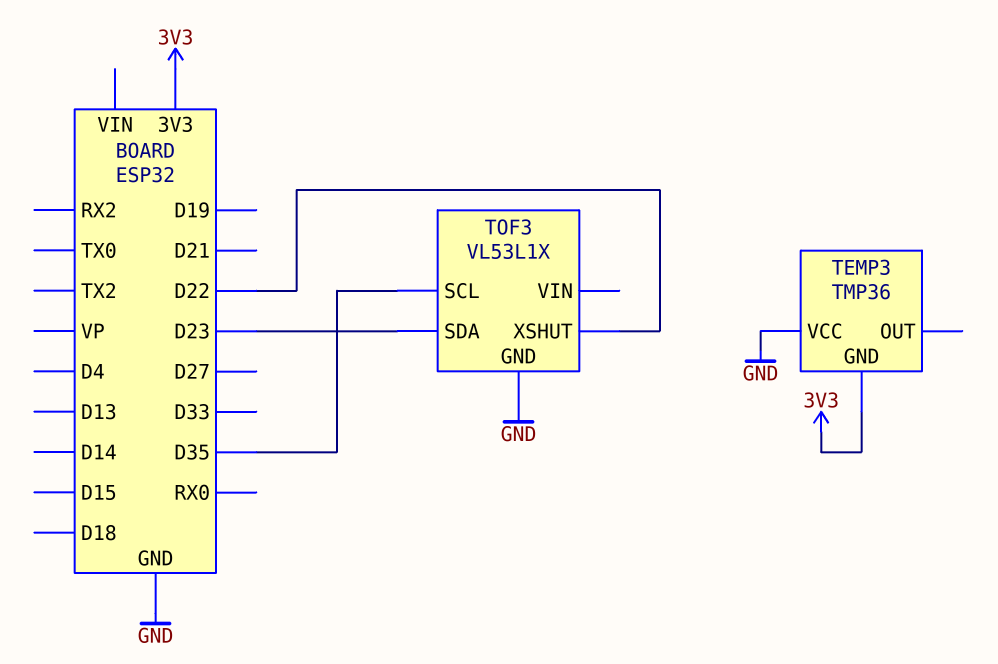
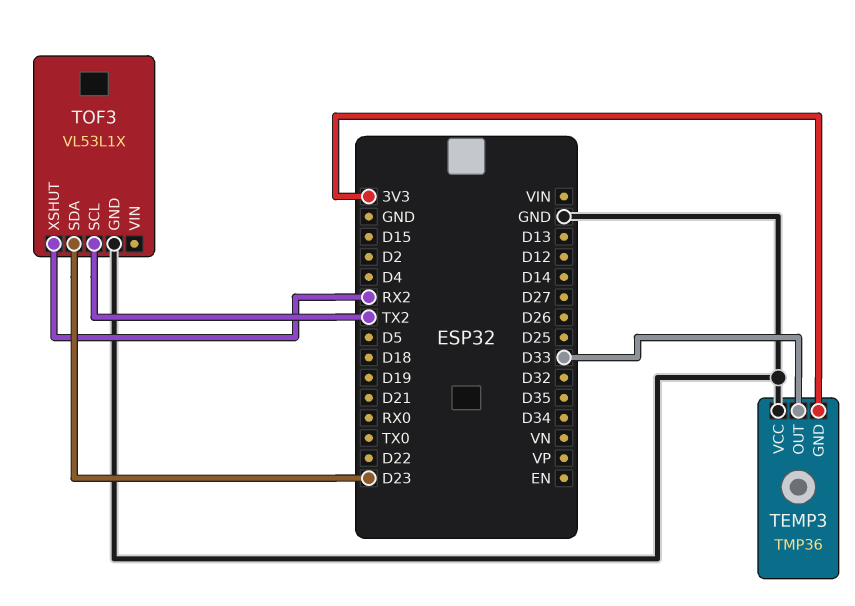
TEMP3 pin OUT: none -> D33
TOF3 pin SCL: D35 -> TX2
TOF3 pin XSHUT: D22 -> RX2

